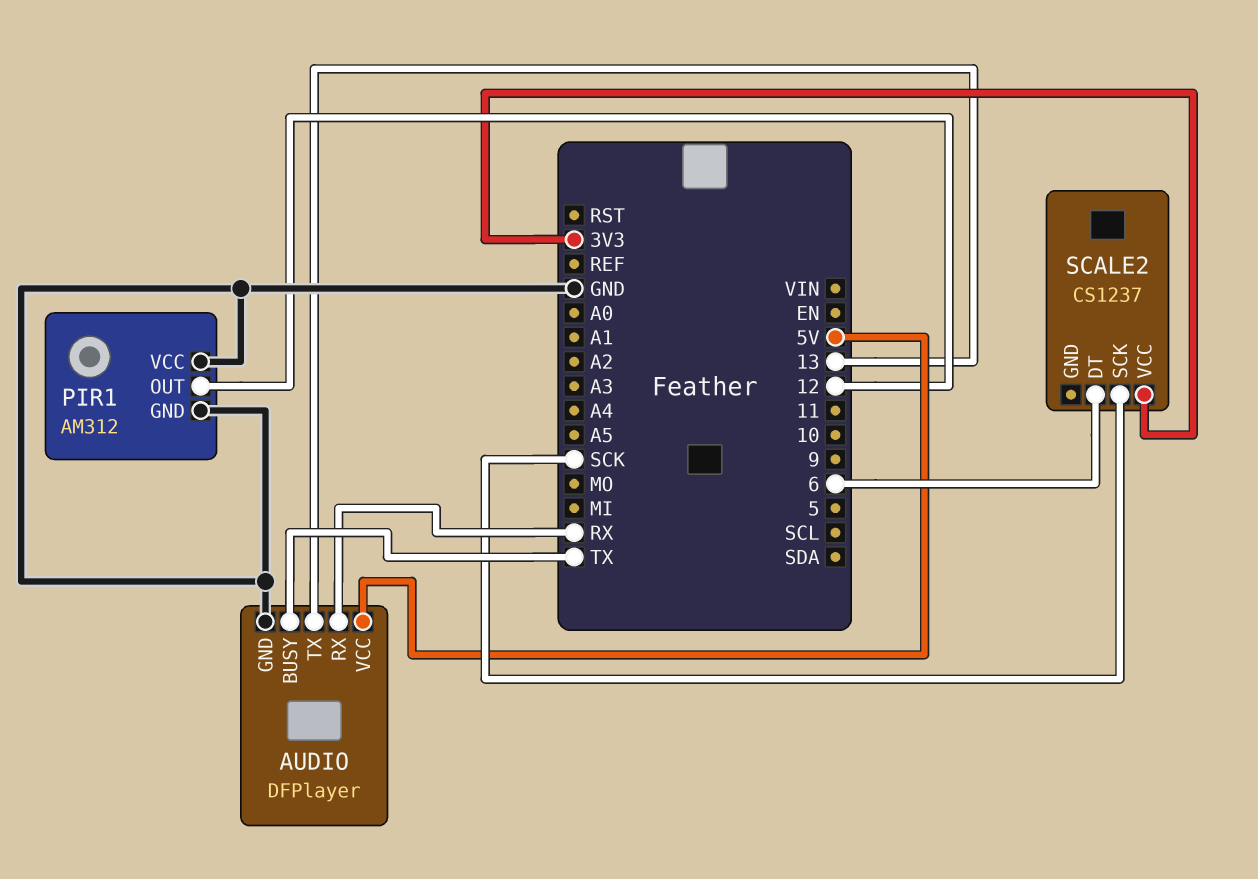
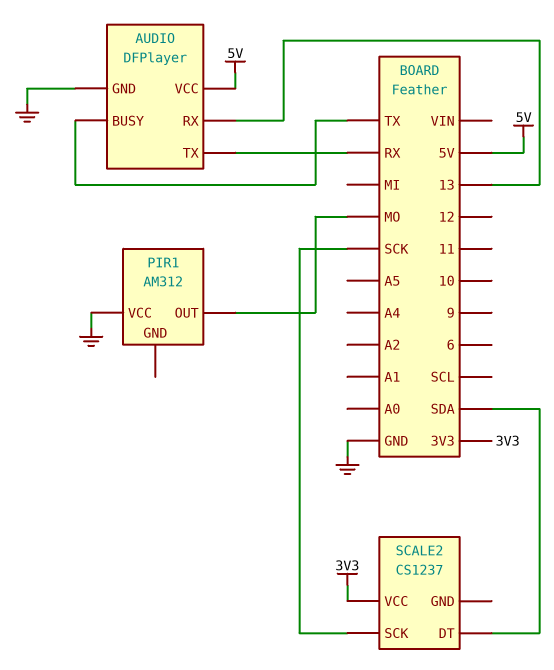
AUDIO pin RX: RX -> 13
AUDIO pin TX: 13 -> RX
PIR1 pin GND: GND -> none
PIR1 pin OUT: 12 -> MO
SCALE2 pin DT: 6 -> SDA

